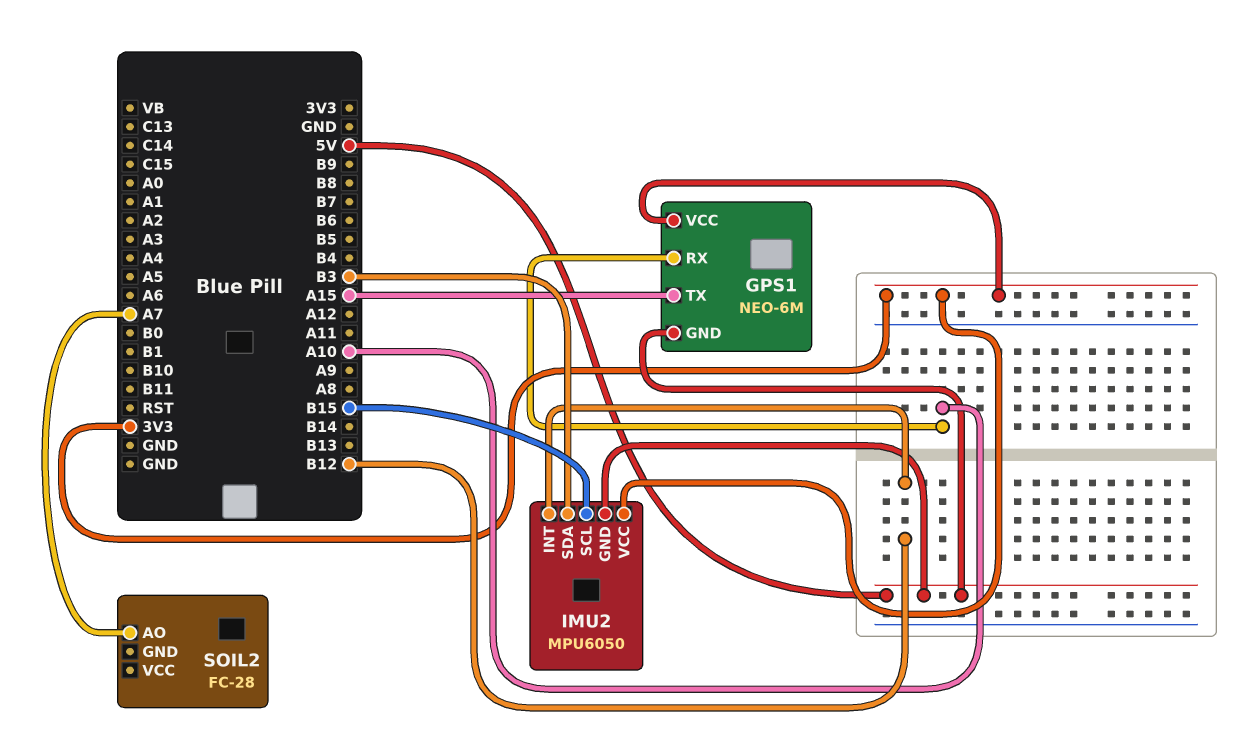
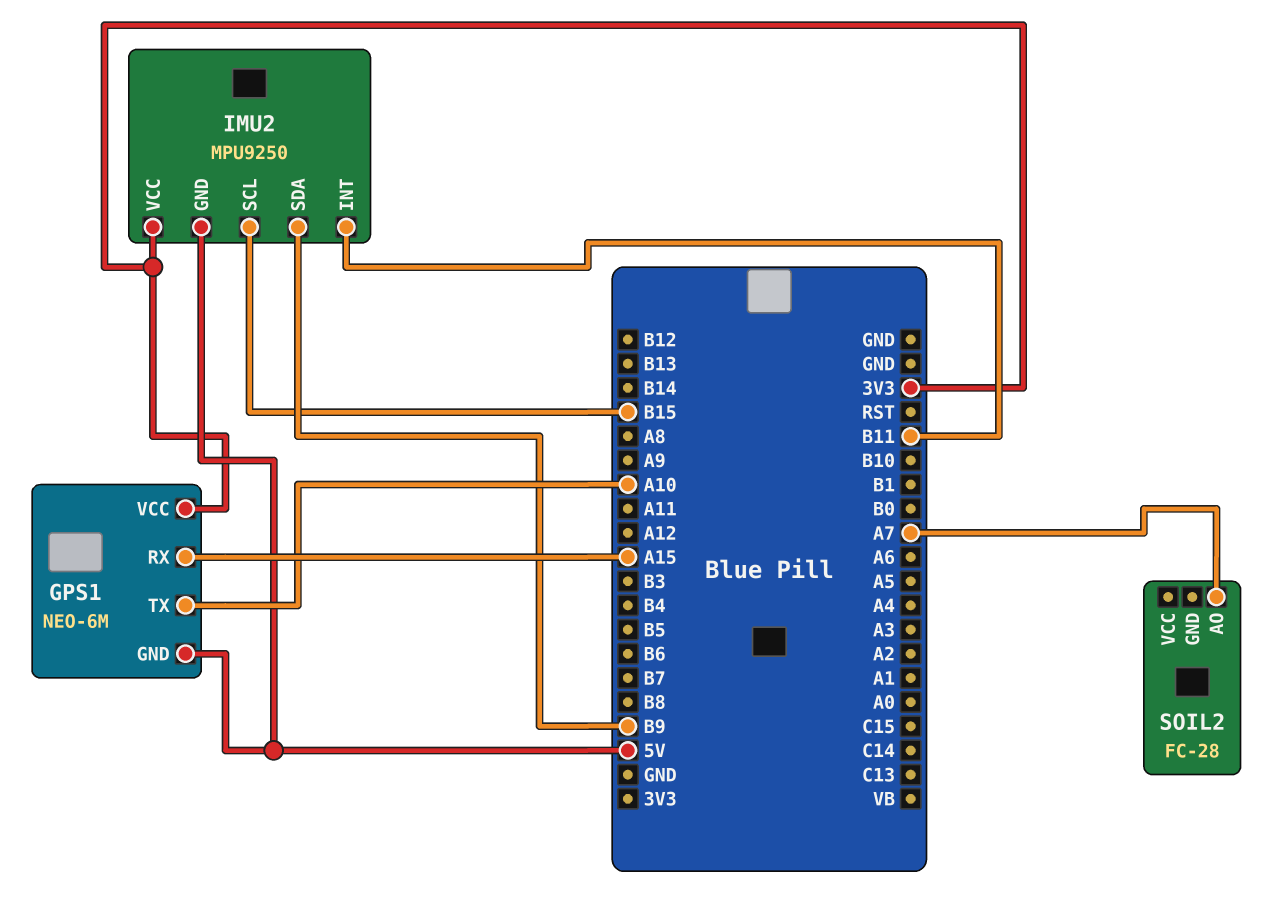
GPS1 pin RX: A10 -> A15
GPS1 pin TX: A15 -> A10
IMU2: MPU6050 -> MPU9250
IMU2 pin INT: B12 -> B11
IMU2 pin SDA: B3 -> B9

